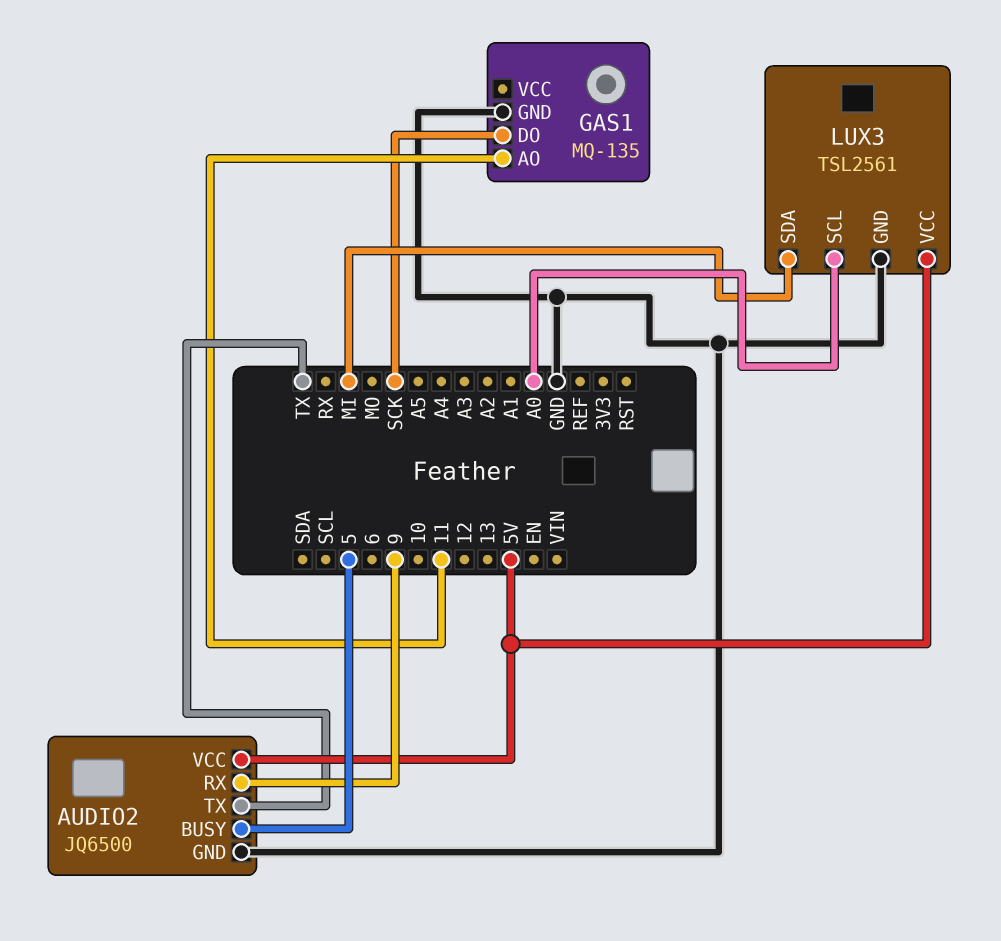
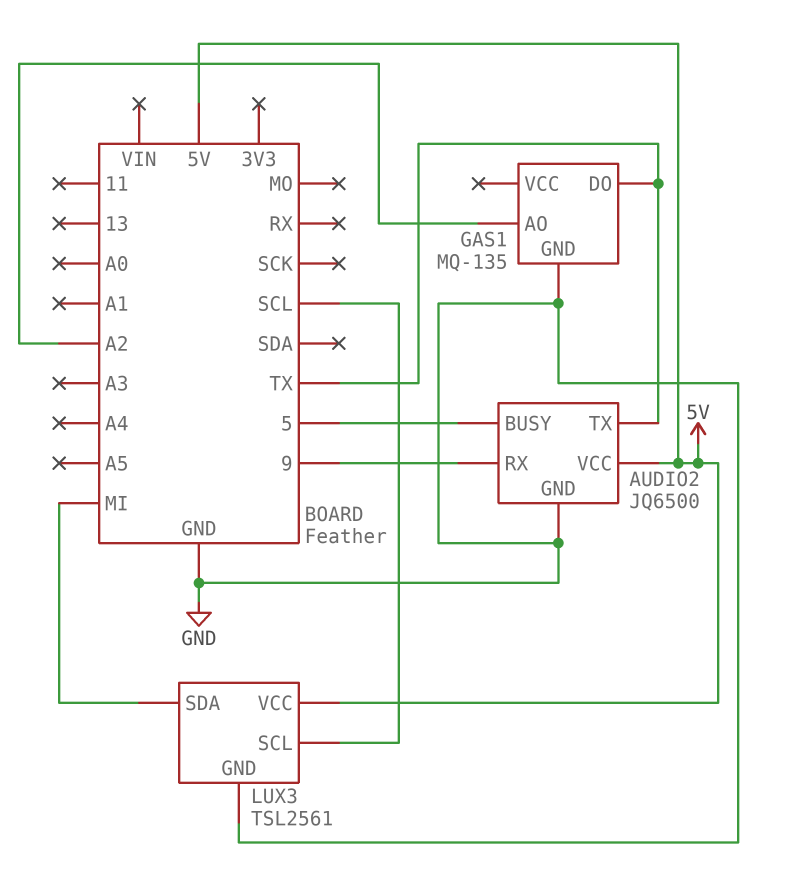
GAS1 pin AO: 11 -> A2
GAS1 pin DO: SCK -> TX
LUX3 pin SCL: A0 -> SCL

